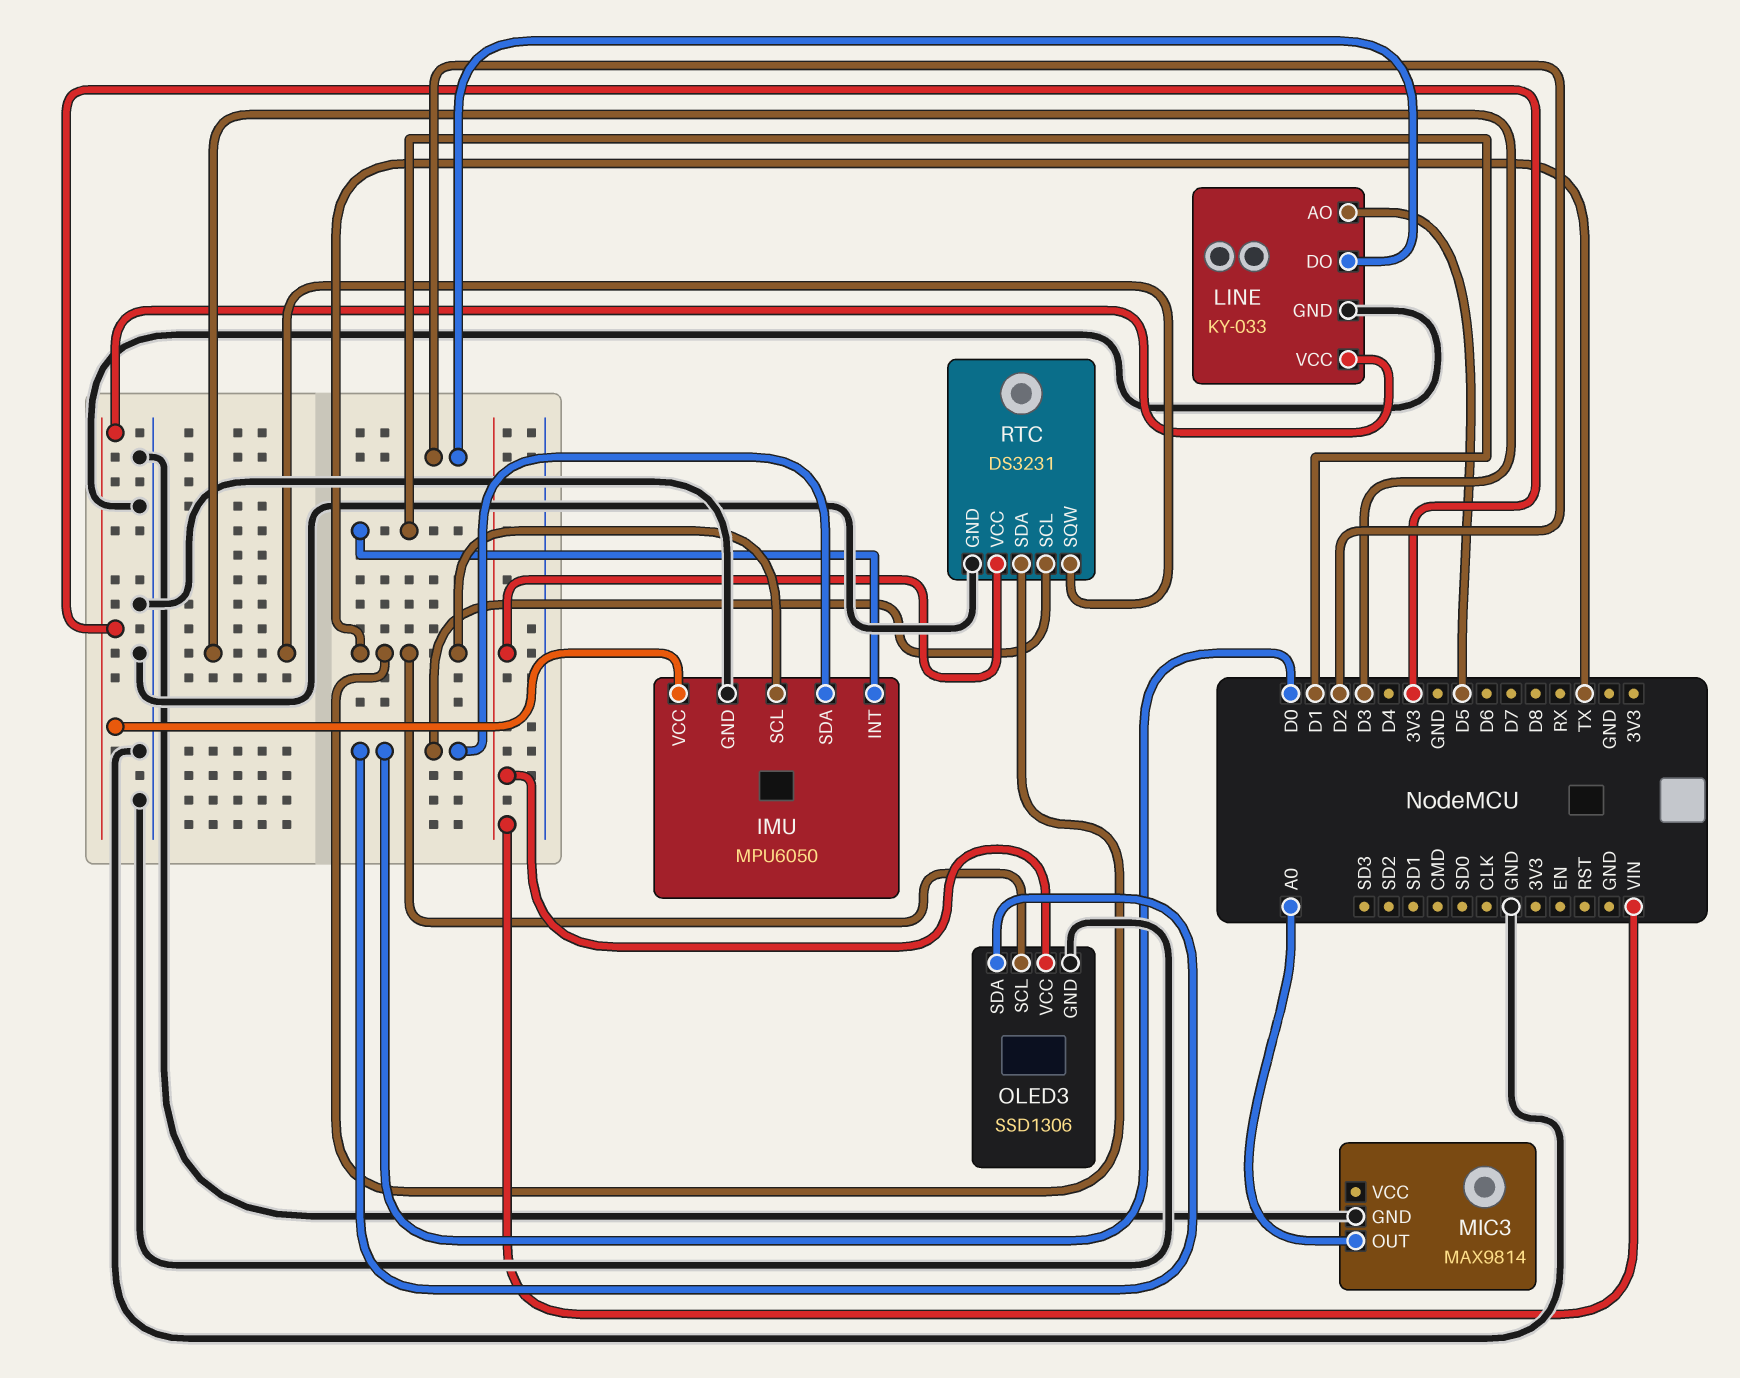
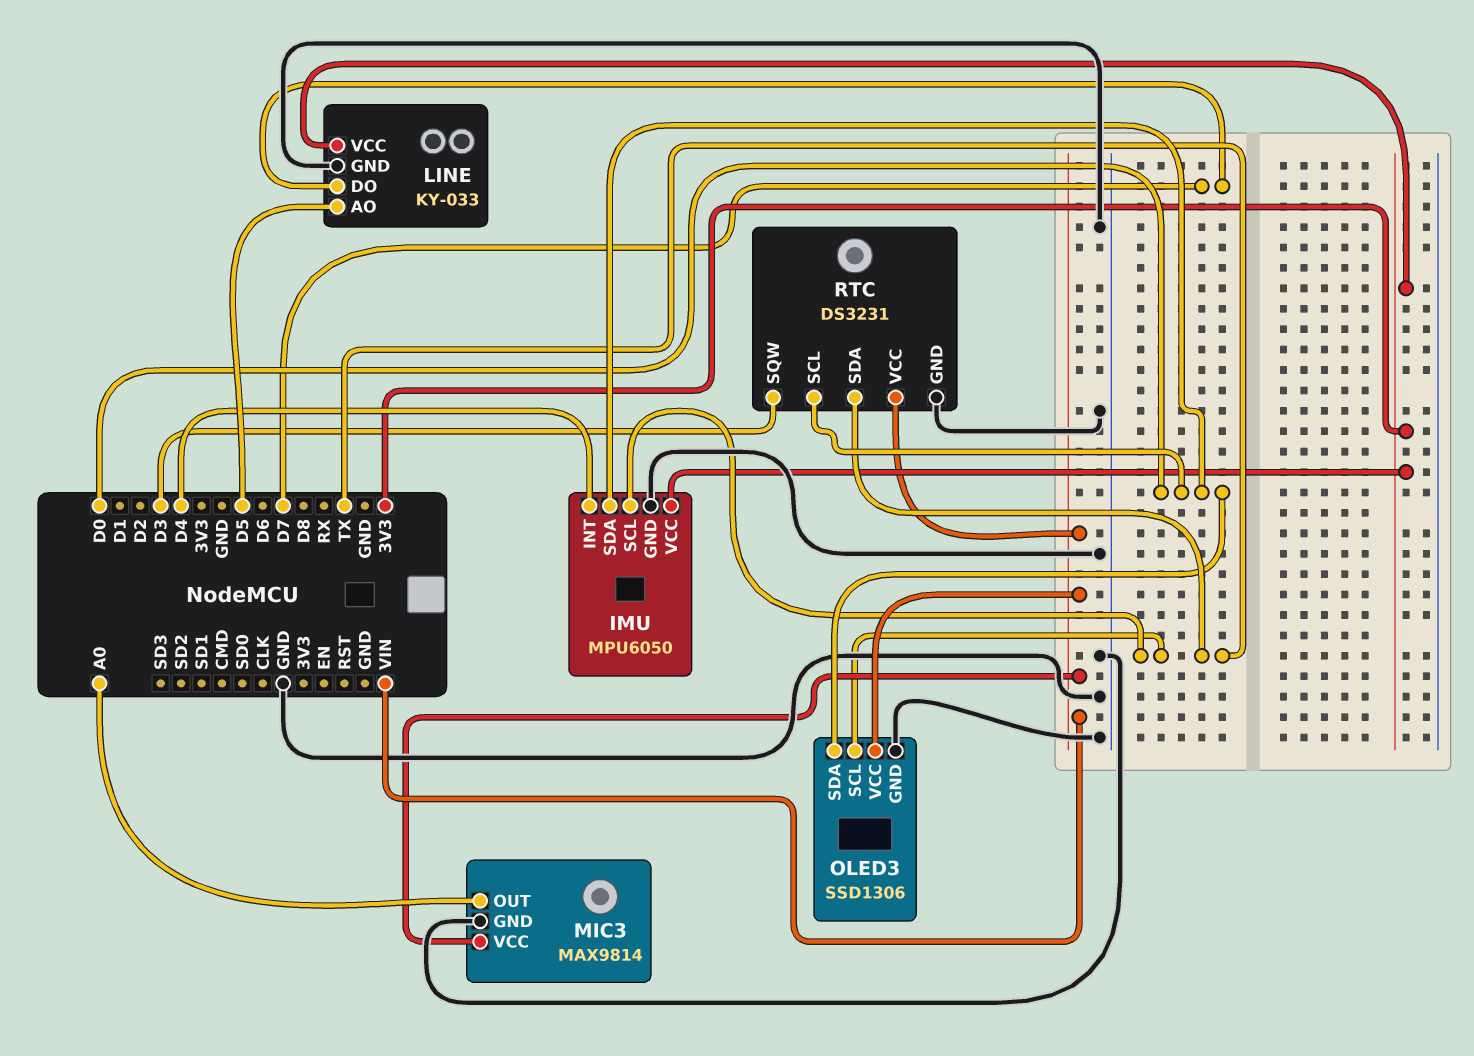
IMU pin INT: D1 -> D4
LINE pin DO: D2 -> D7
MIC3 pin VCC: none -> VIN

